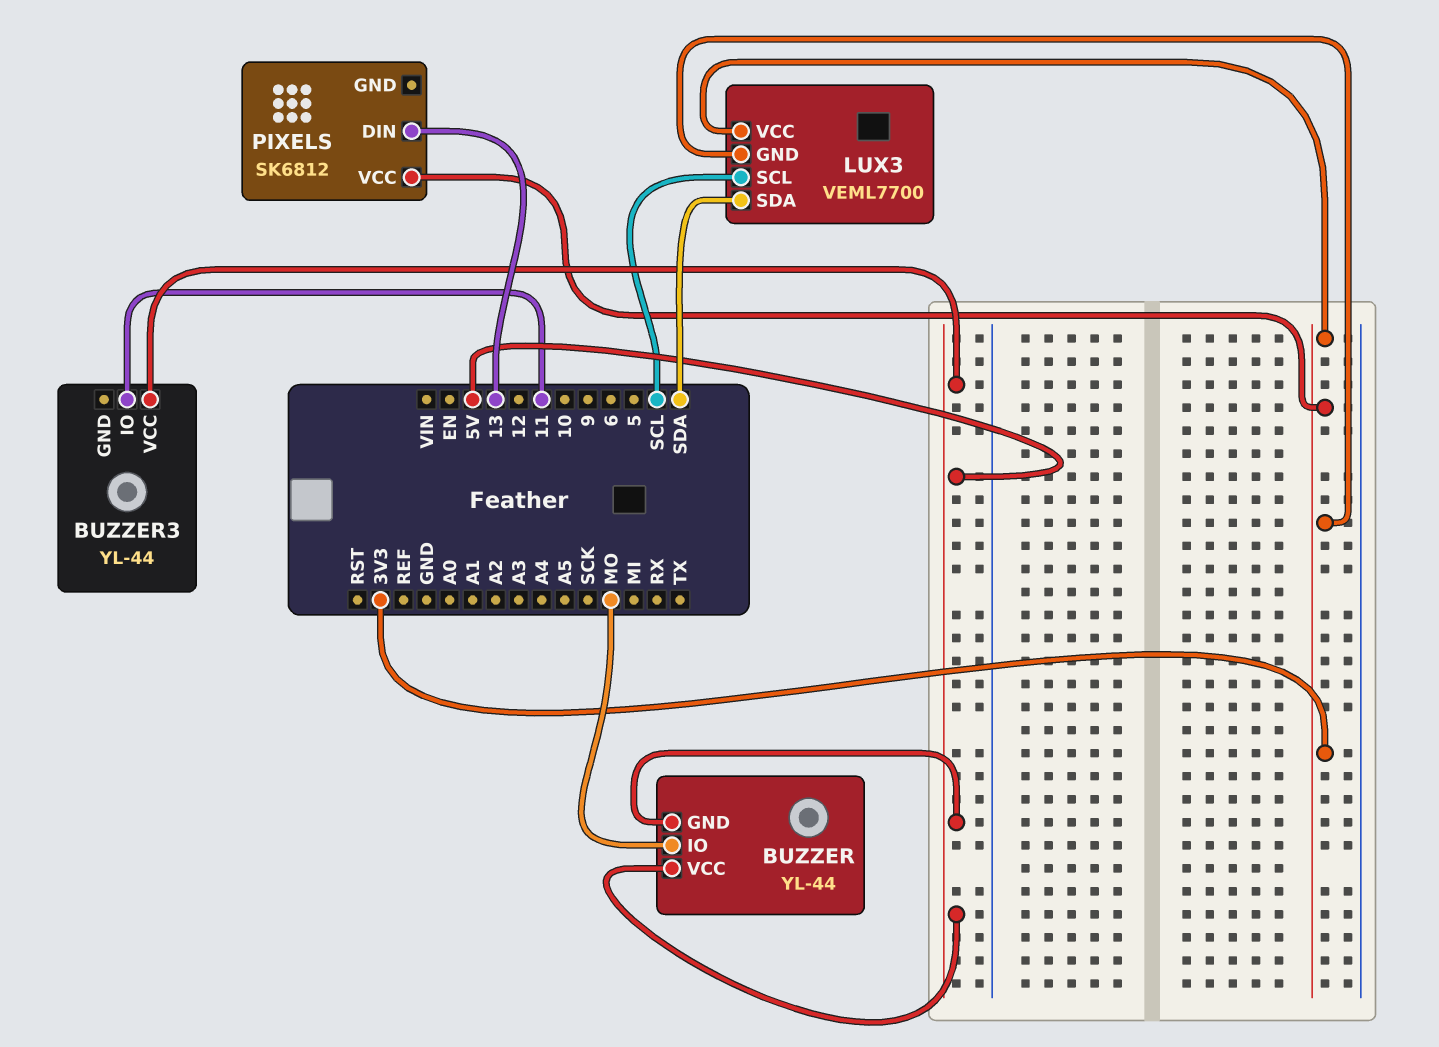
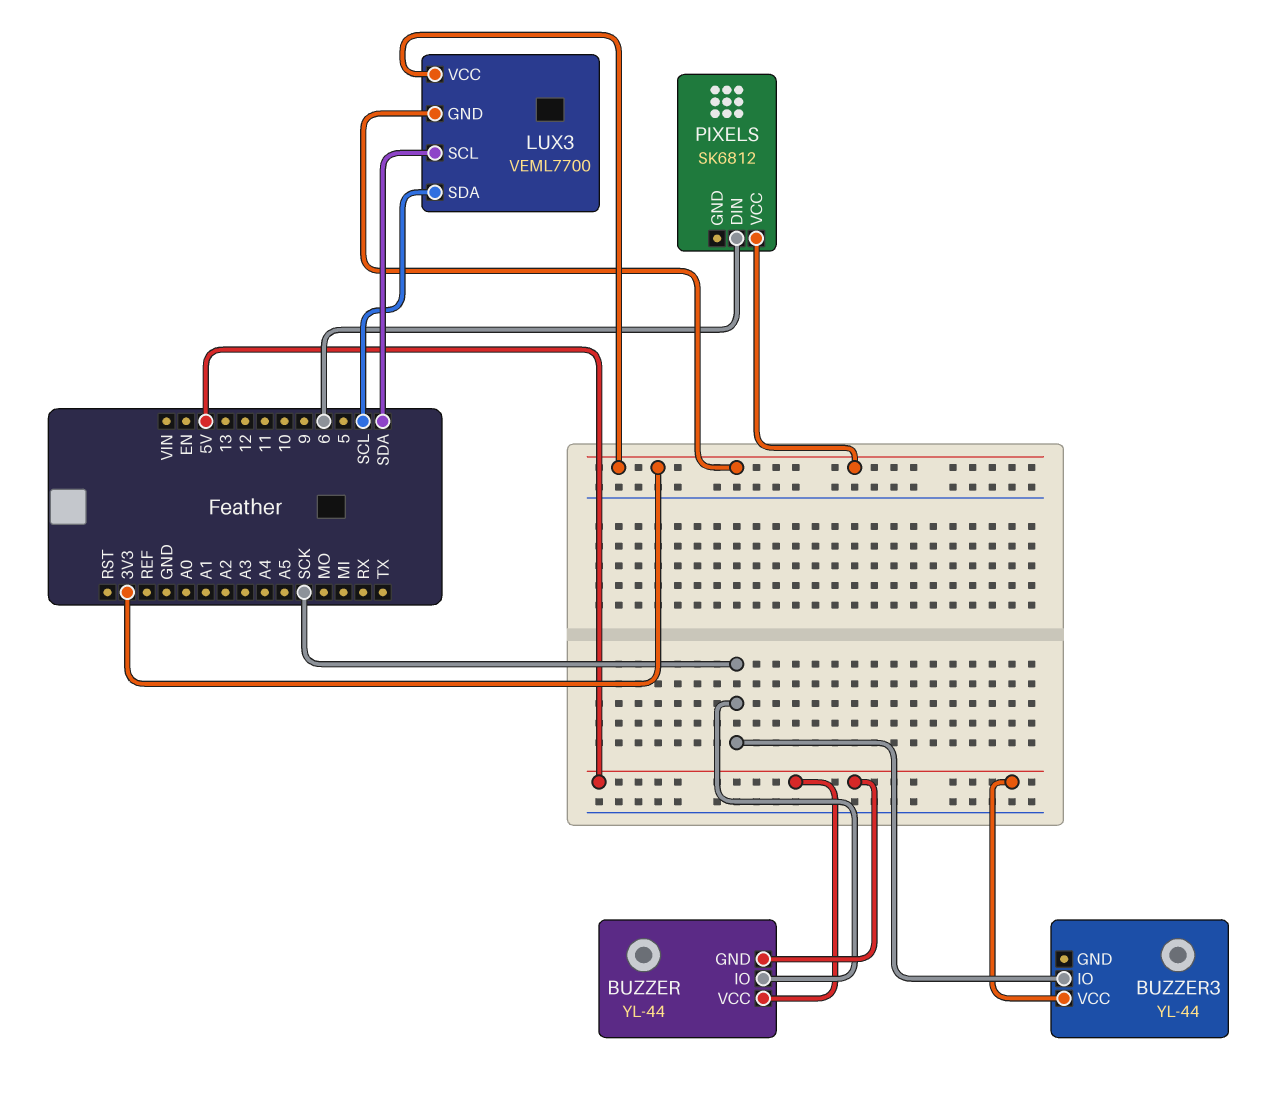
BUZZER pin IO: MO -> SCK
BUZZER3 pin IO: 11 -> SCK
LUX3 pin SCL: SCL -> SDA
LUX3 pin SDA: SDA -> SCL
PIXELS pin DIN: 13 -> 6

